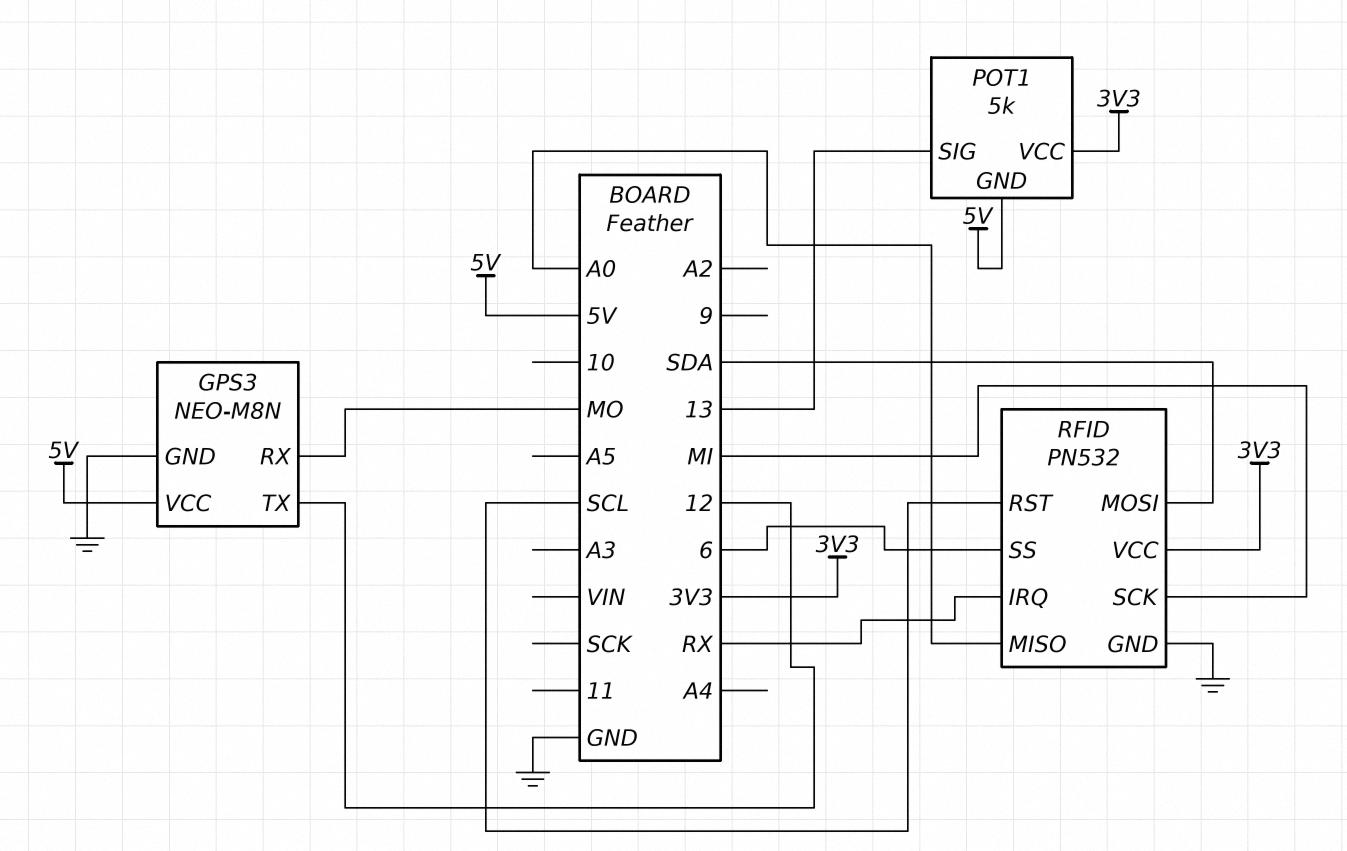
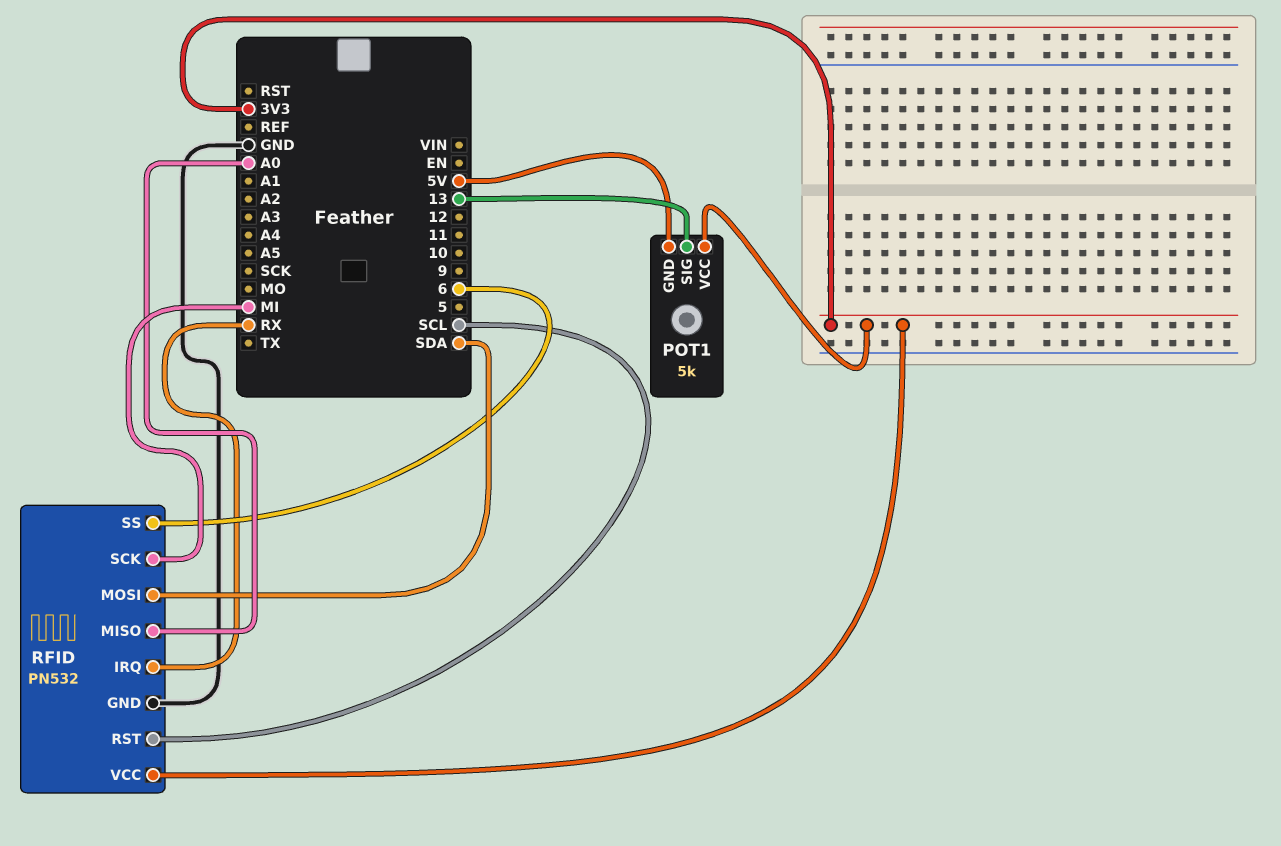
GPS3: NEO-M8N -> none
GPS3 pin GND: GND -> none
GPS3 pin RX: MO -> none
GPS3 pin TX: 12 -> none
GPS3 pin VCC: 5V -> none

